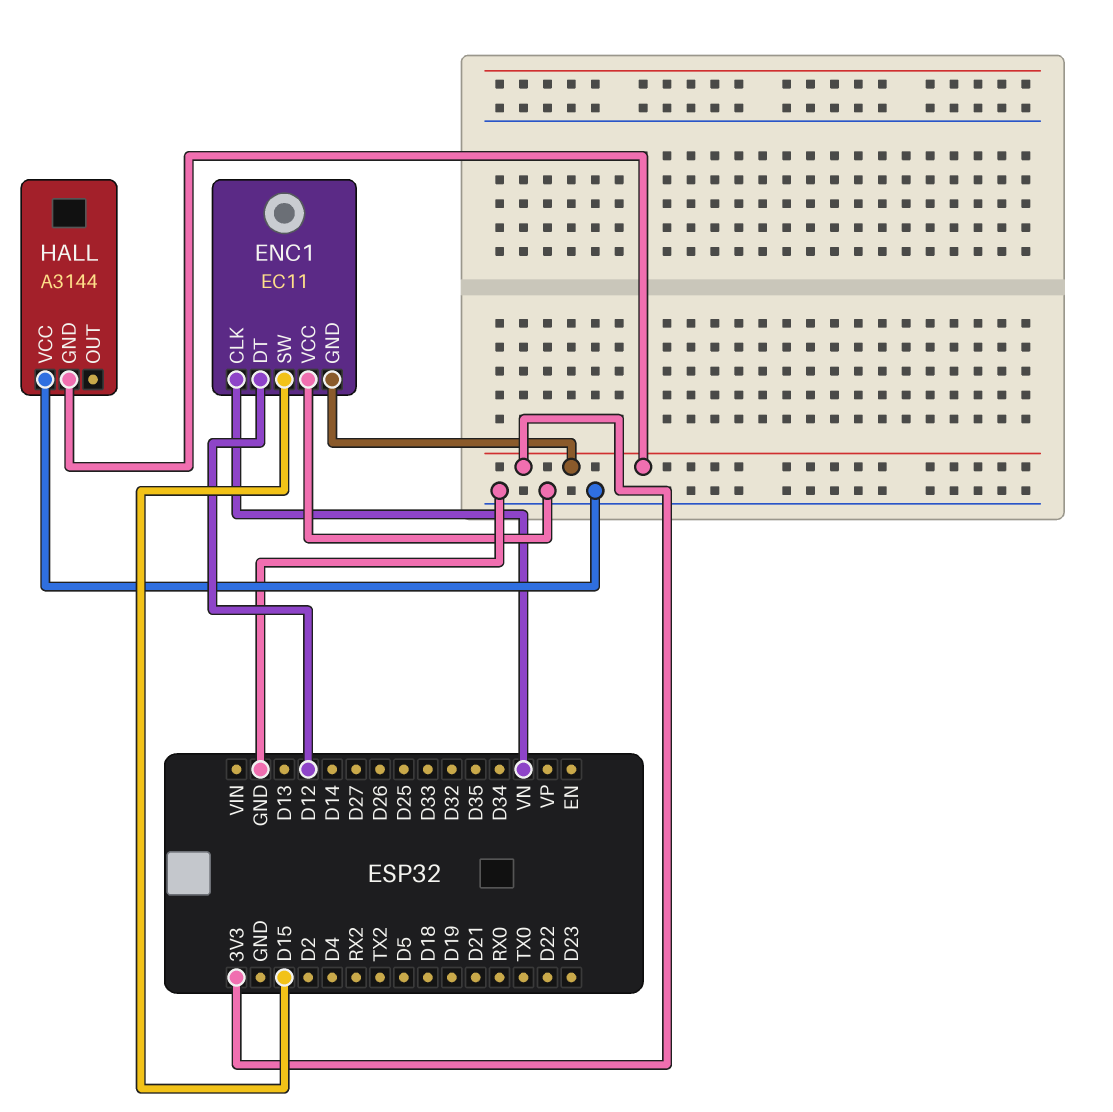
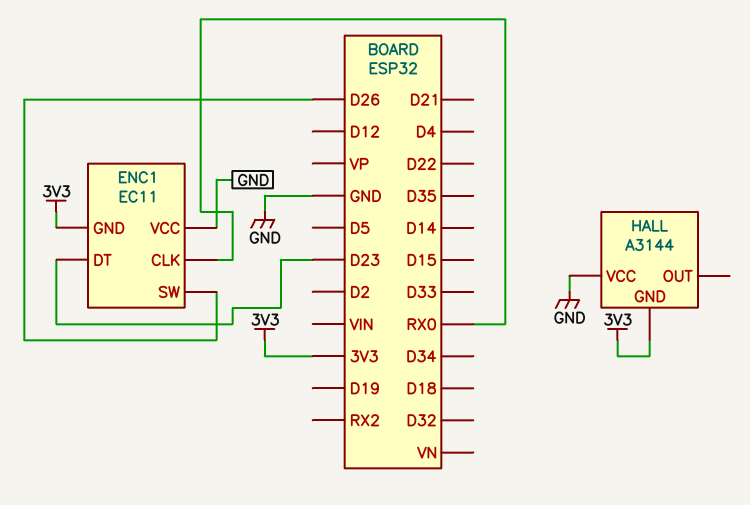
ENC1 pin CLK: VN -> RX0
ENC1 pin DT: D12 -> D23
ENC1 pin SW: D15 -> D26

